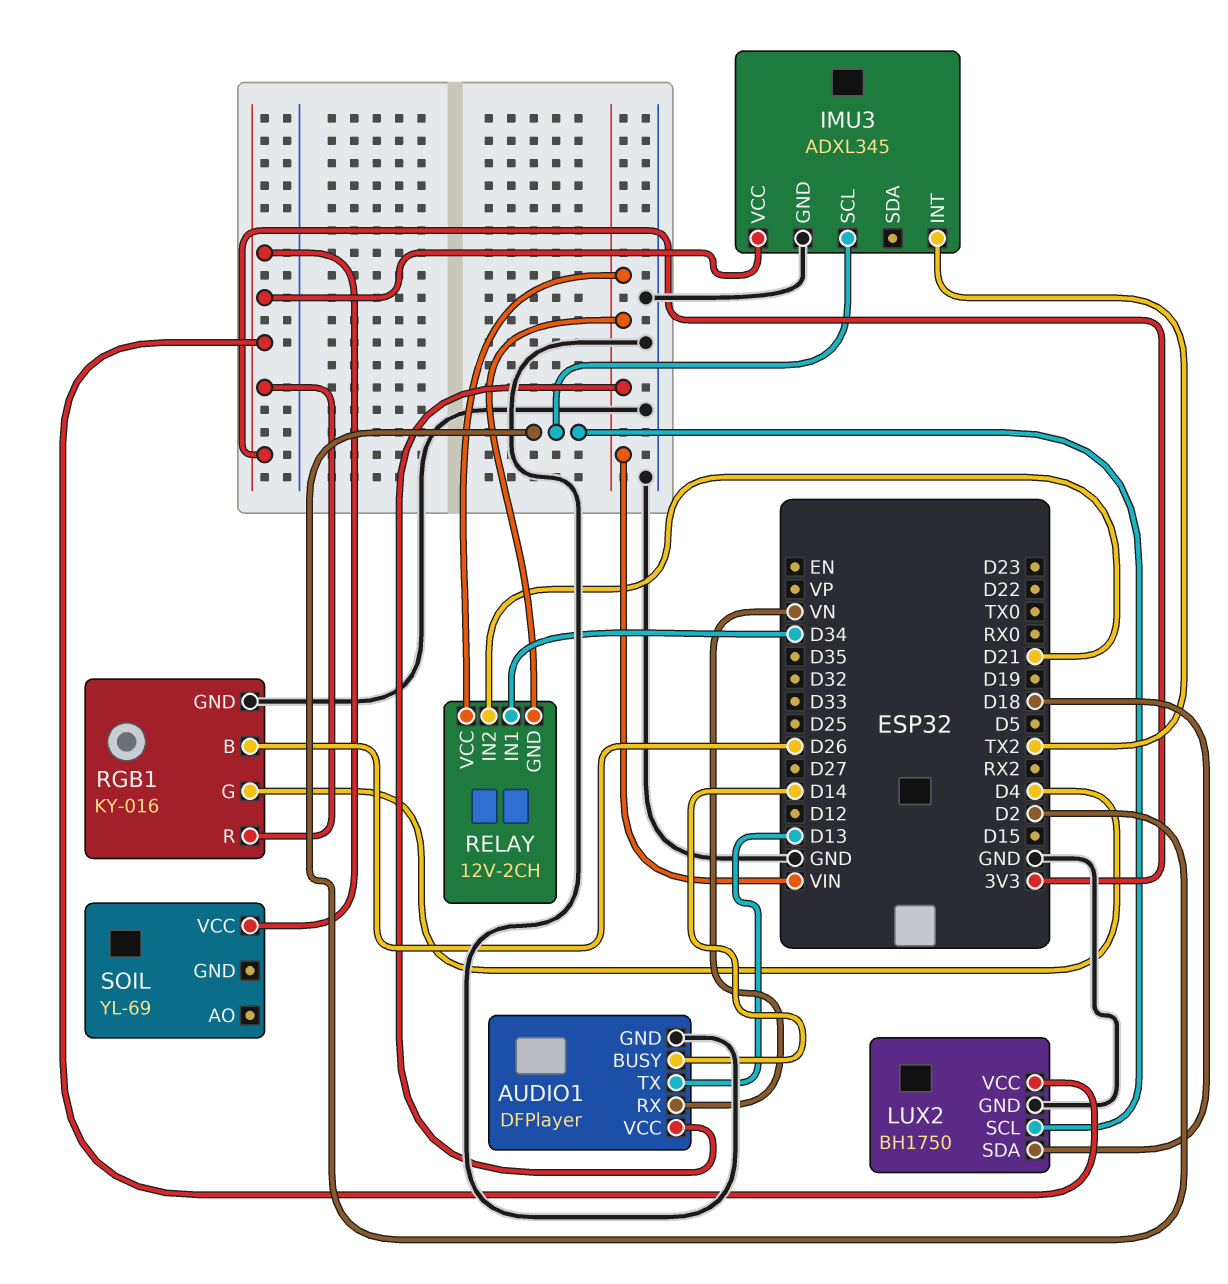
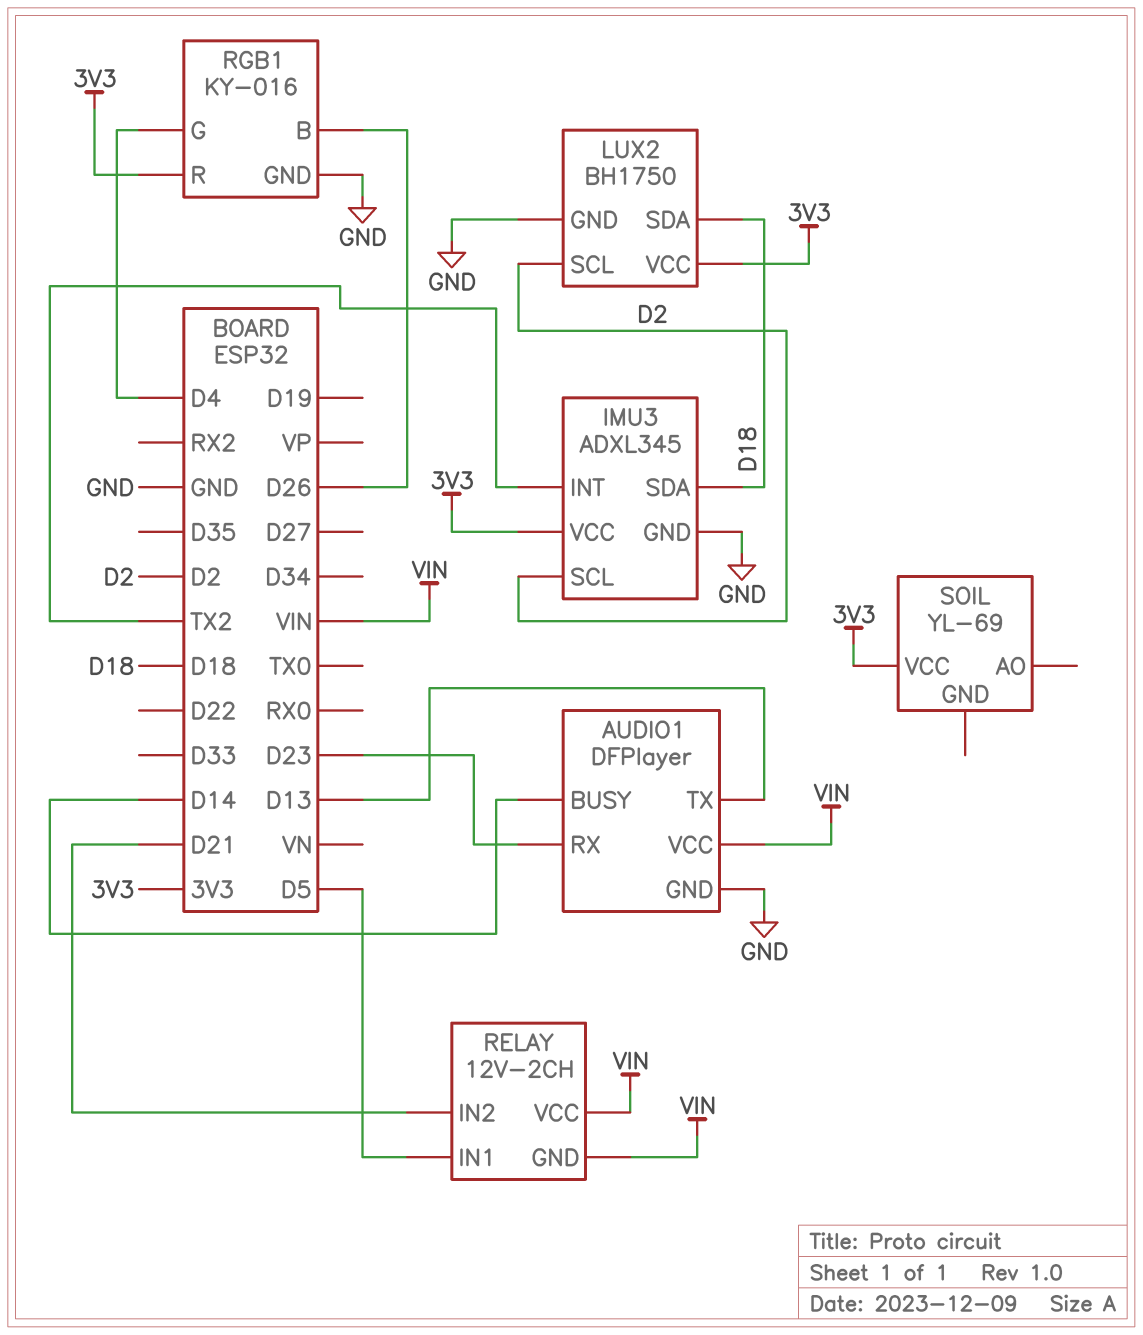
AUDIO1 pin RX: VN -> D23
IMU3 pin SDA: none -> D18
RELAY pin IN1: D34 -> D5

